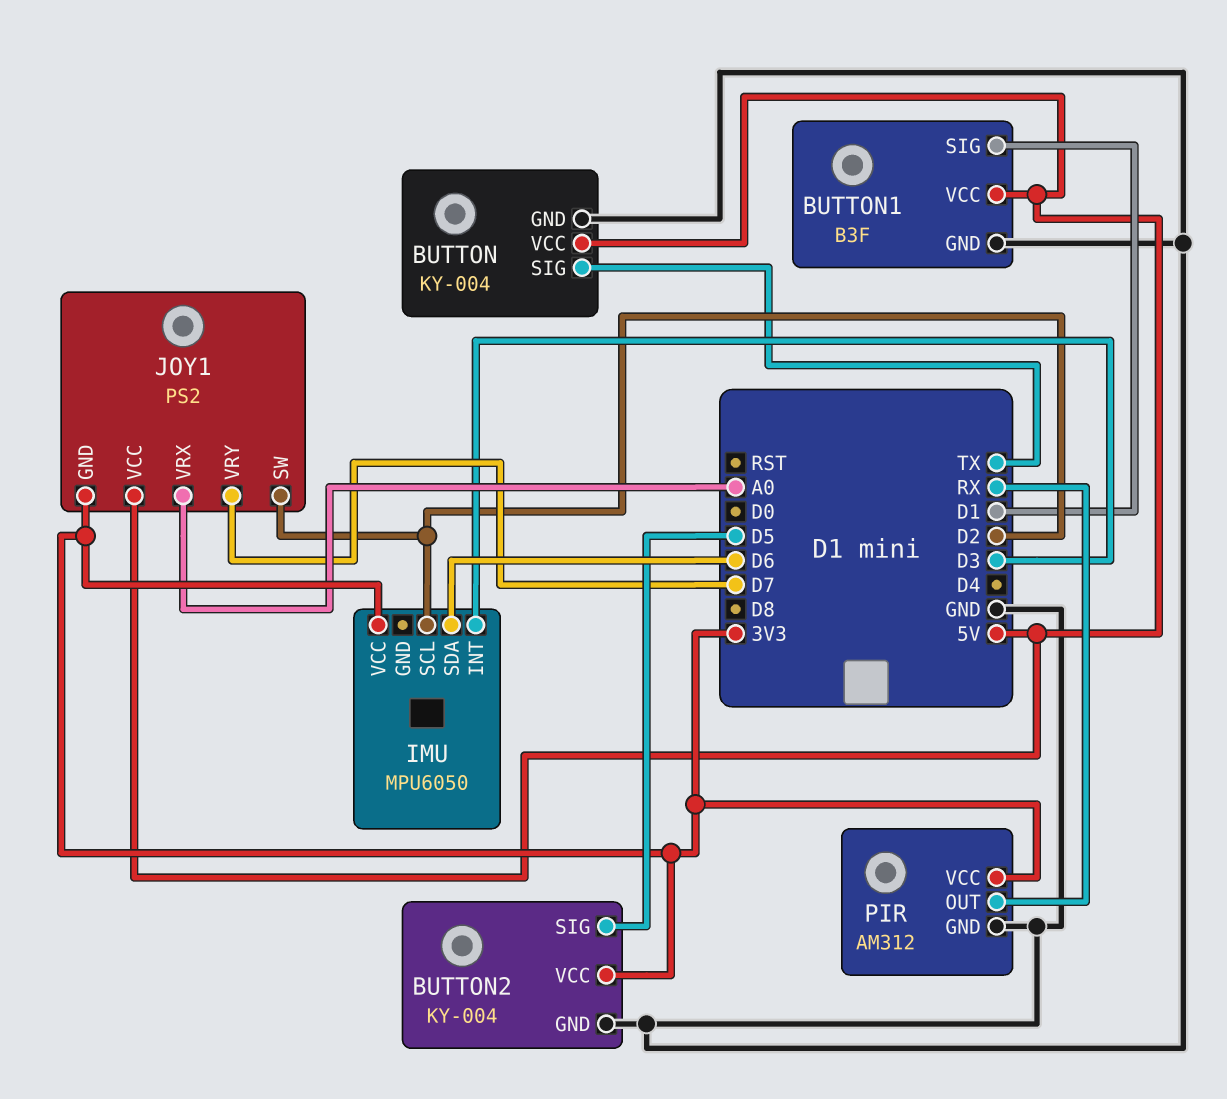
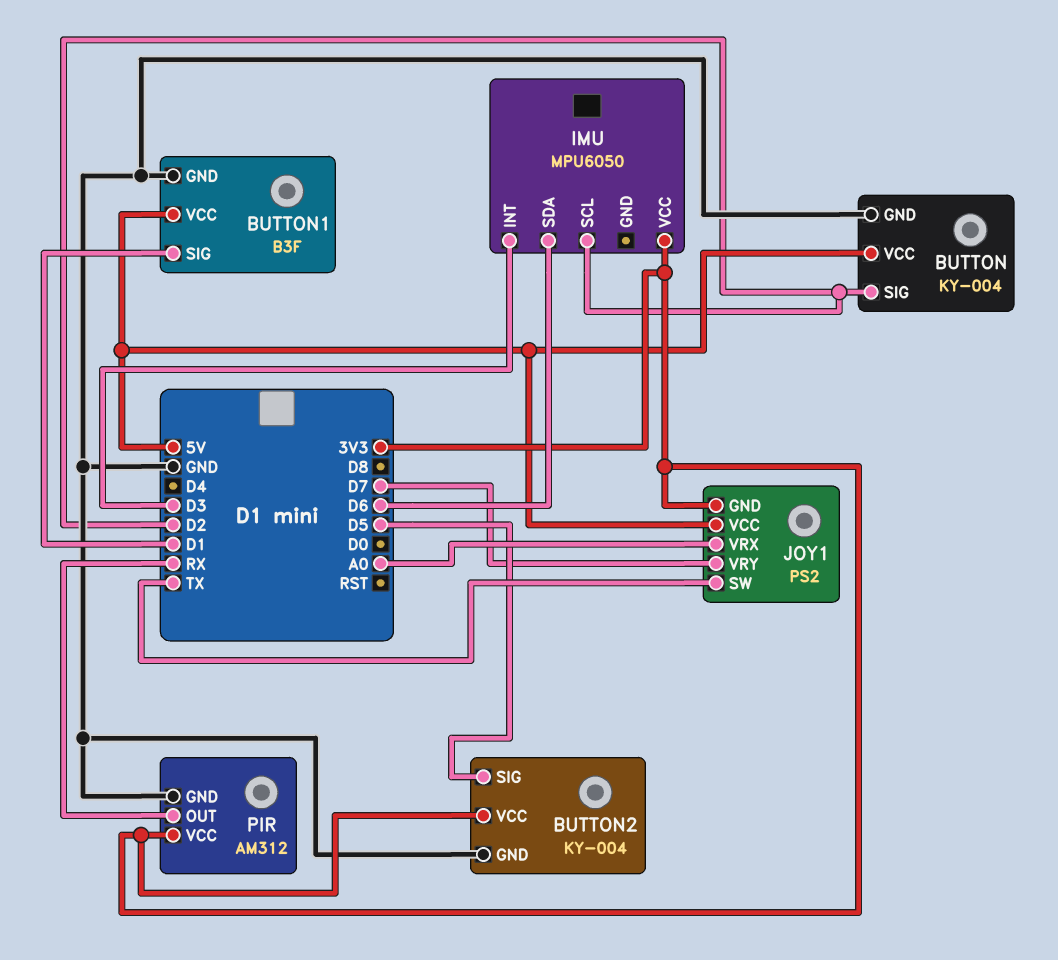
BUTTON pin SIG: TX -> D2
JOY1 pin SW: D2 -> TX

